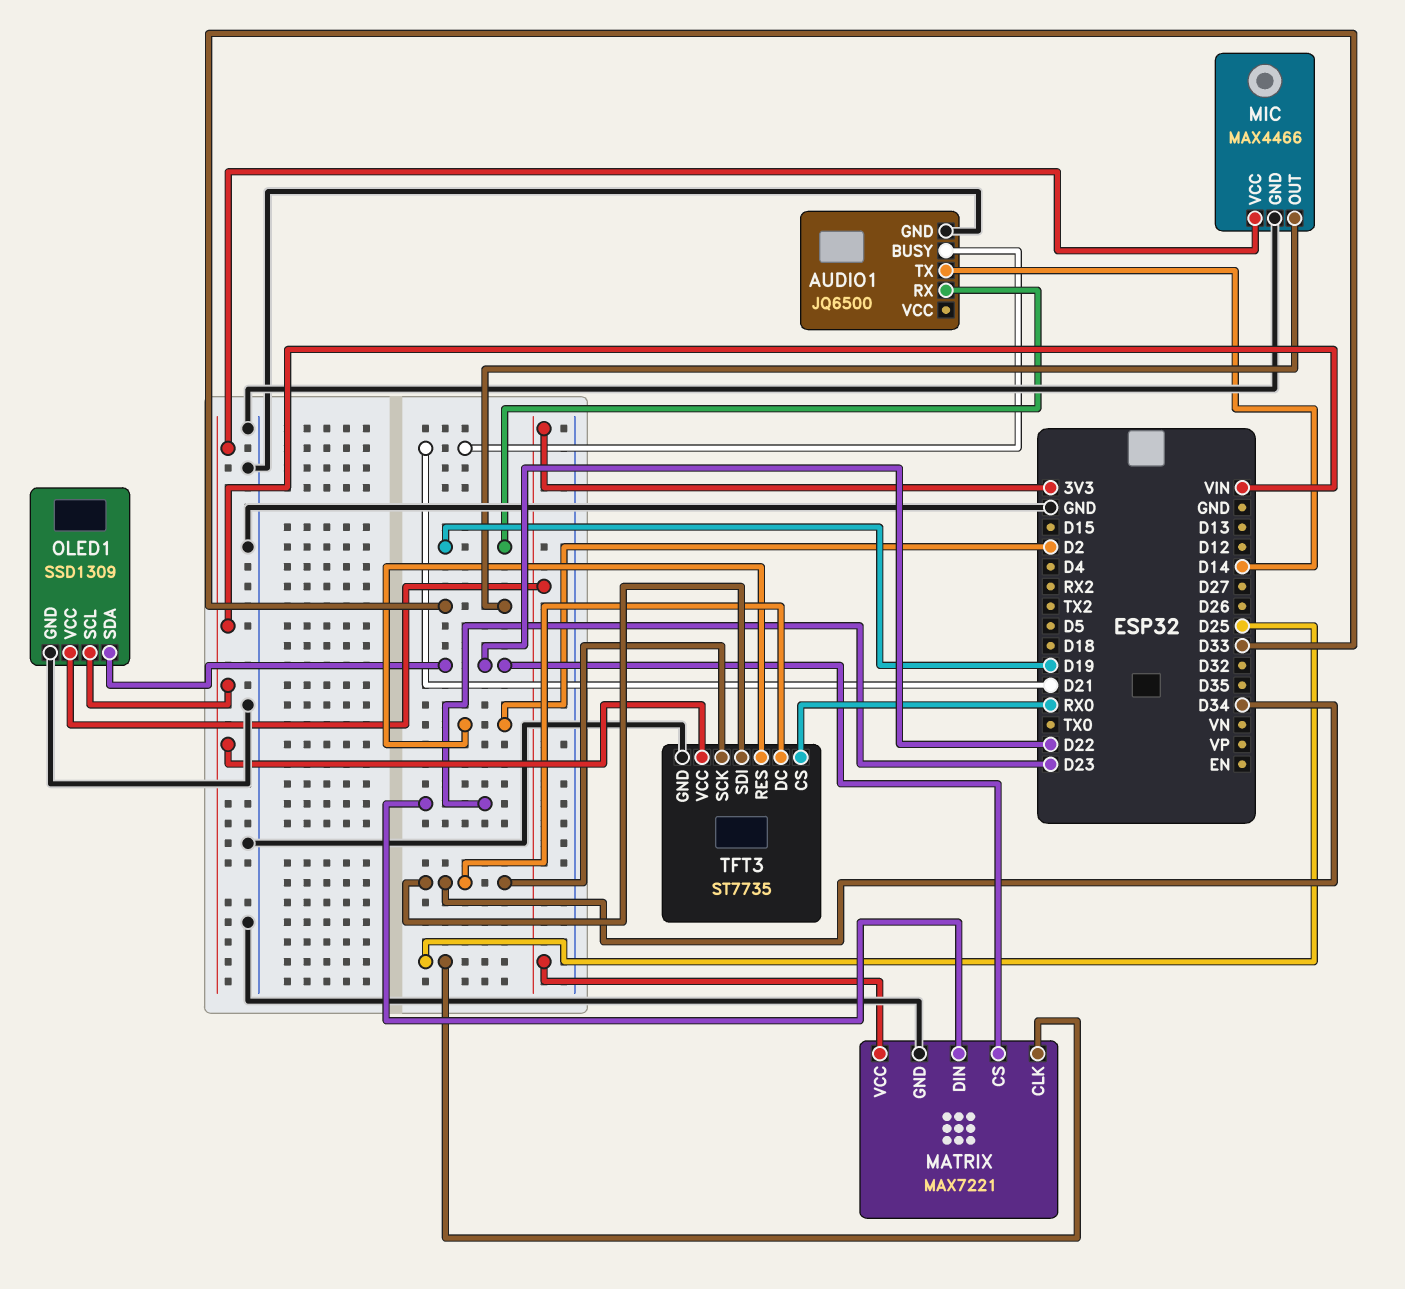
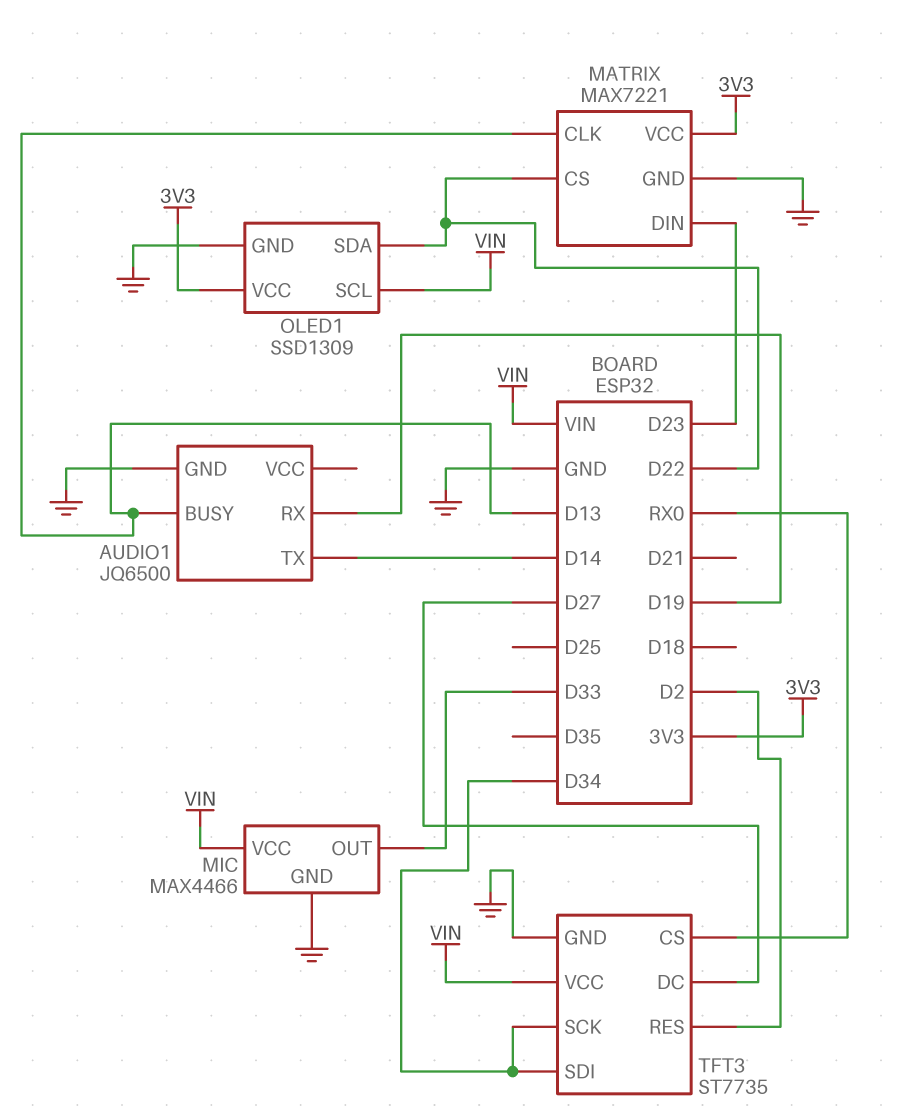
AUDIO1 pin BUSY: D21 -> D13
MATRIX pin CLK: D25 -> D13
TFT3 pin DC: D34 -> D27

